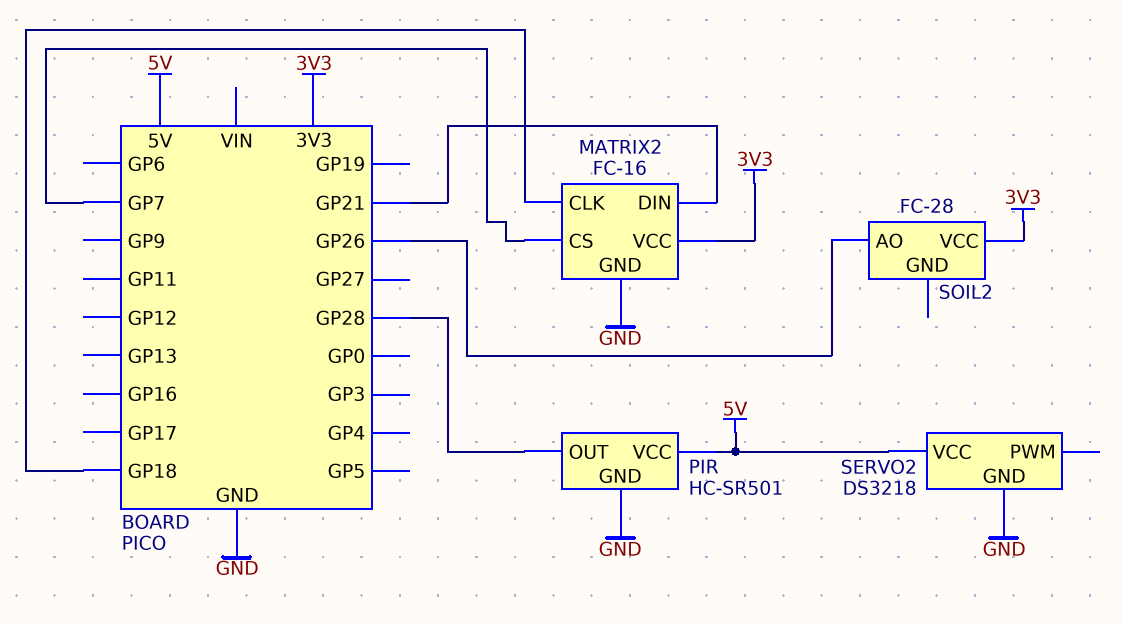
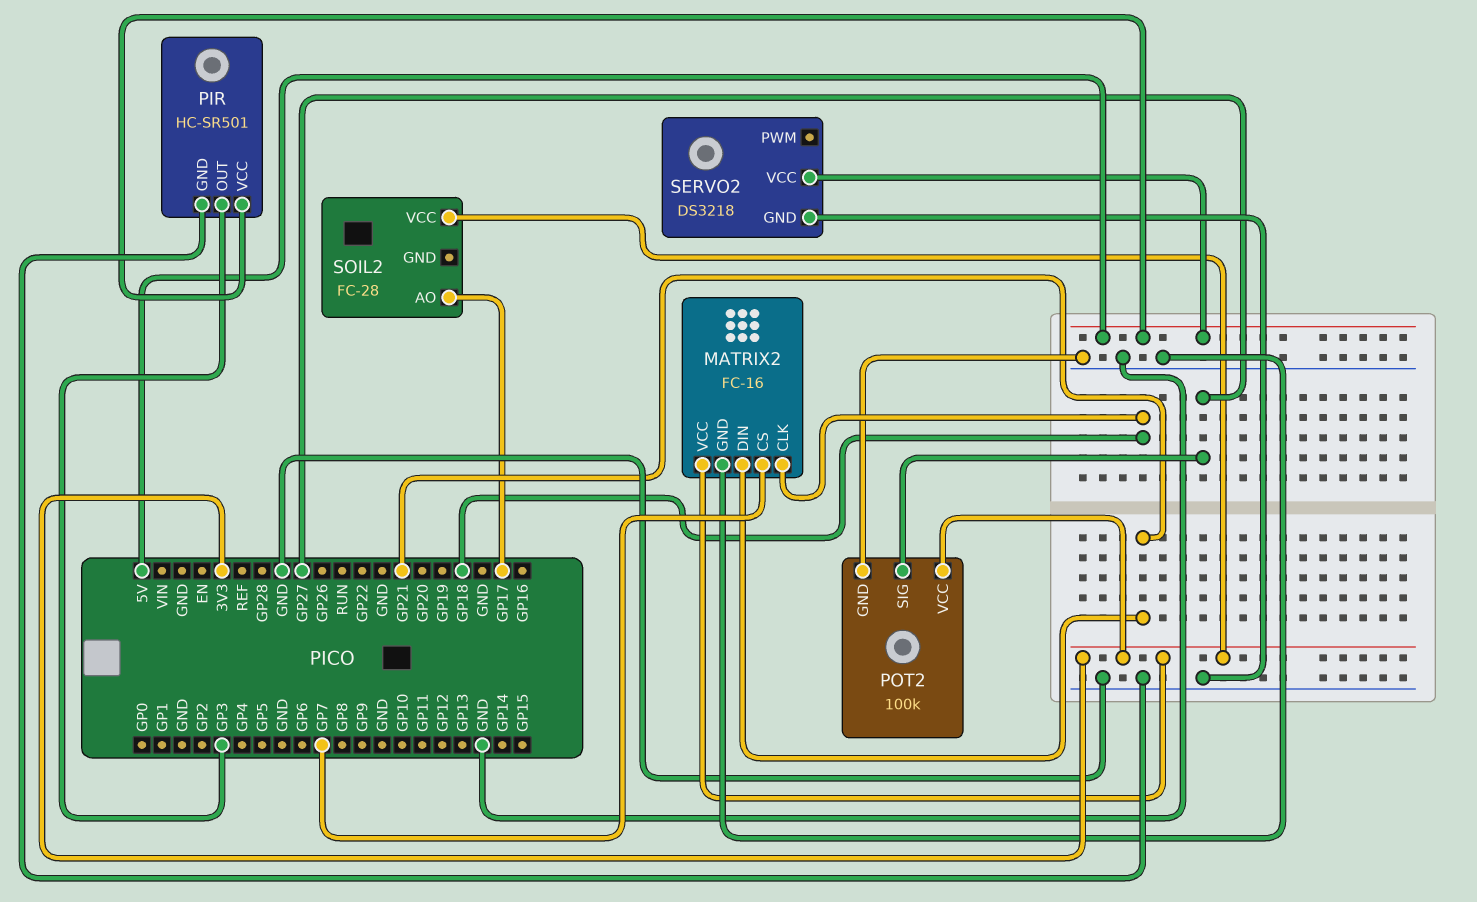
PIR pin OUT: GP28 -> GP3
POT2: none -> 100k
POT2 pin GND: none -> GND
POT2 pin SIG: none -> GP27
POT2 pin VCC: none -> 3V3
SOIL2 pin AO: GP26 -> GP17

